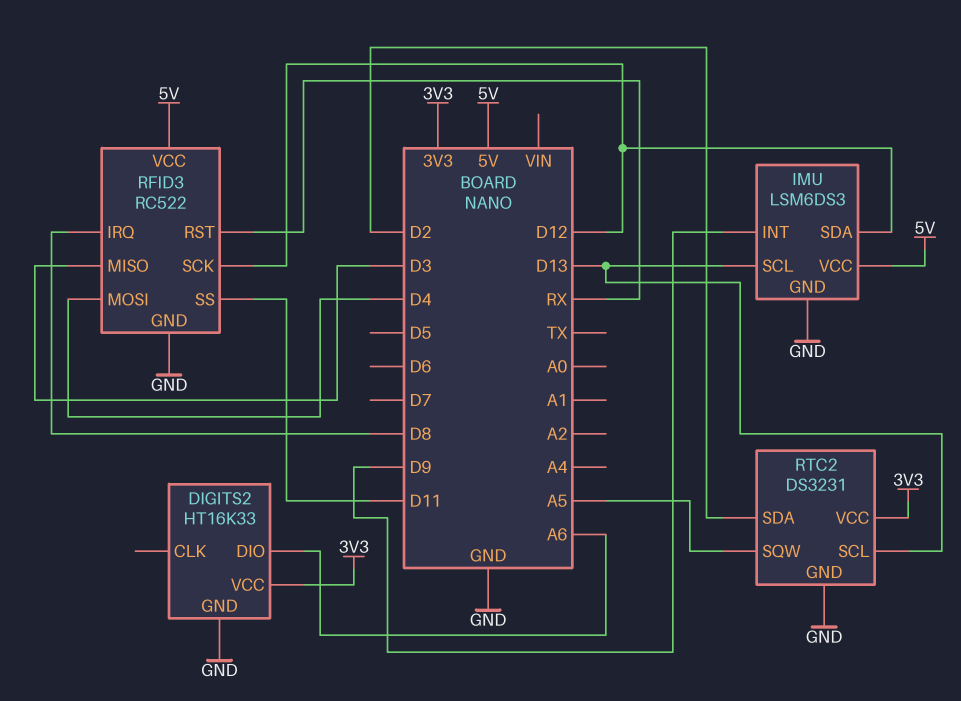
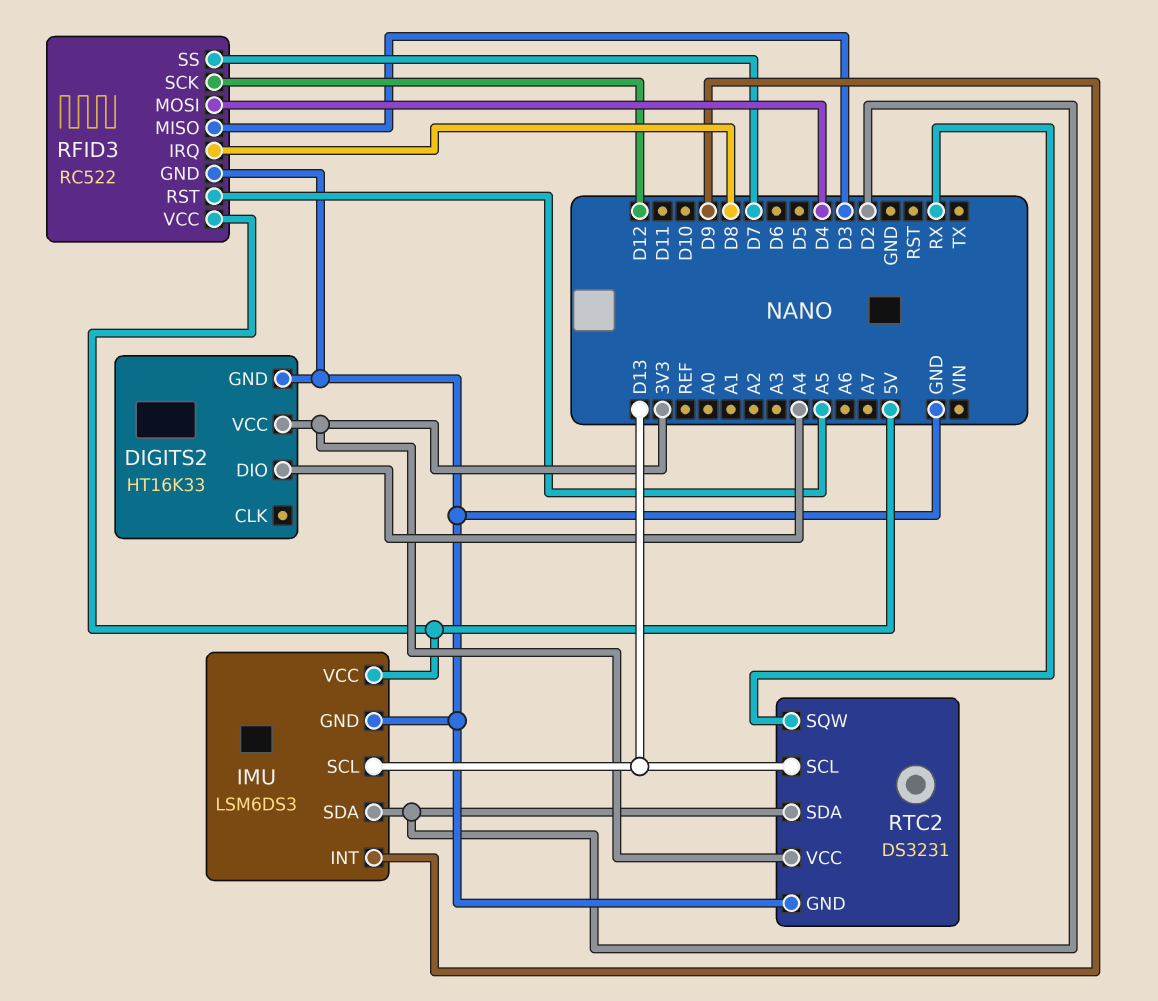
DIGITS2 pin DIO: A6 -> A4
IMU pin SDA: D12 -> D2
RFID3 pin RST: RX -> A5
RFID3 pin SS: D11 -> D7
RTC2 pin SQW: A5 -> RX

